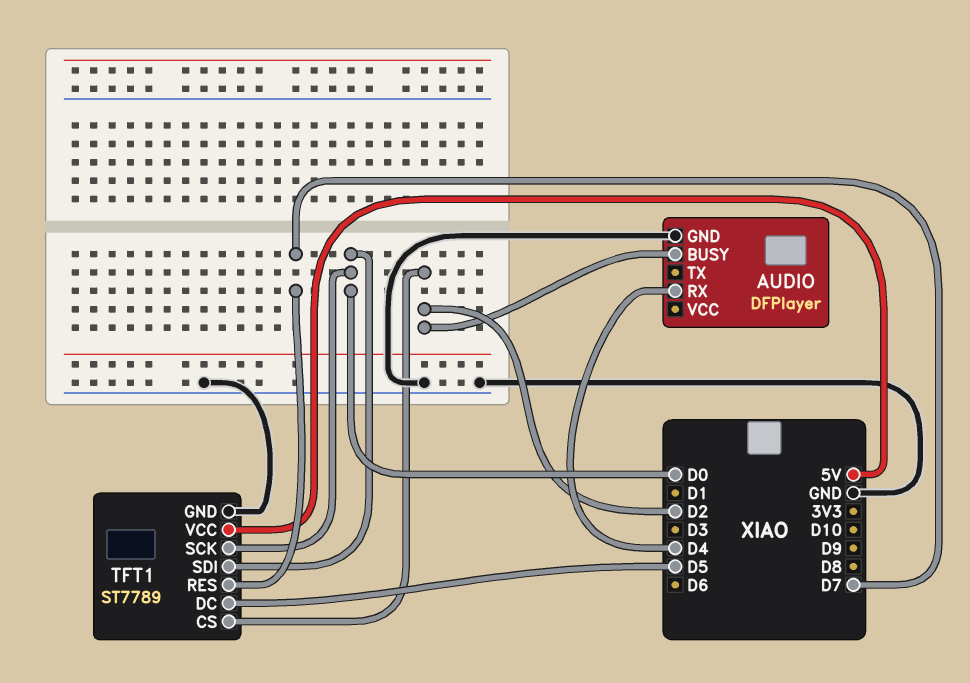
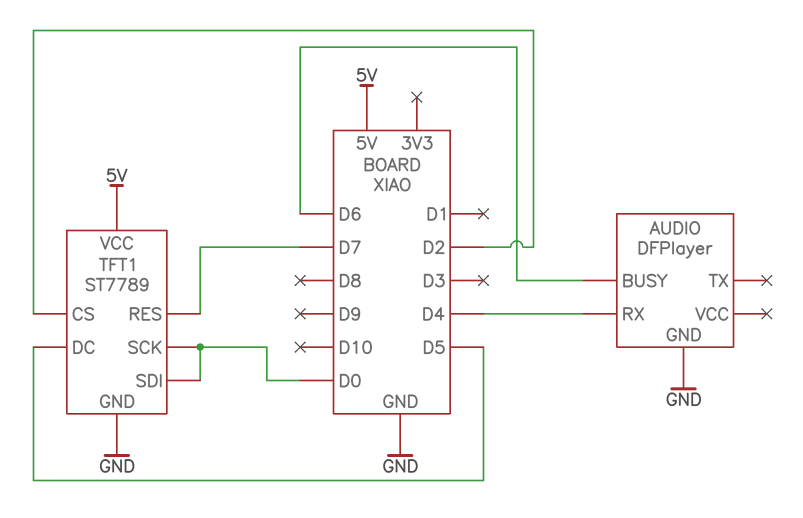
AUDIO pin BUSY: D2 -> D6

